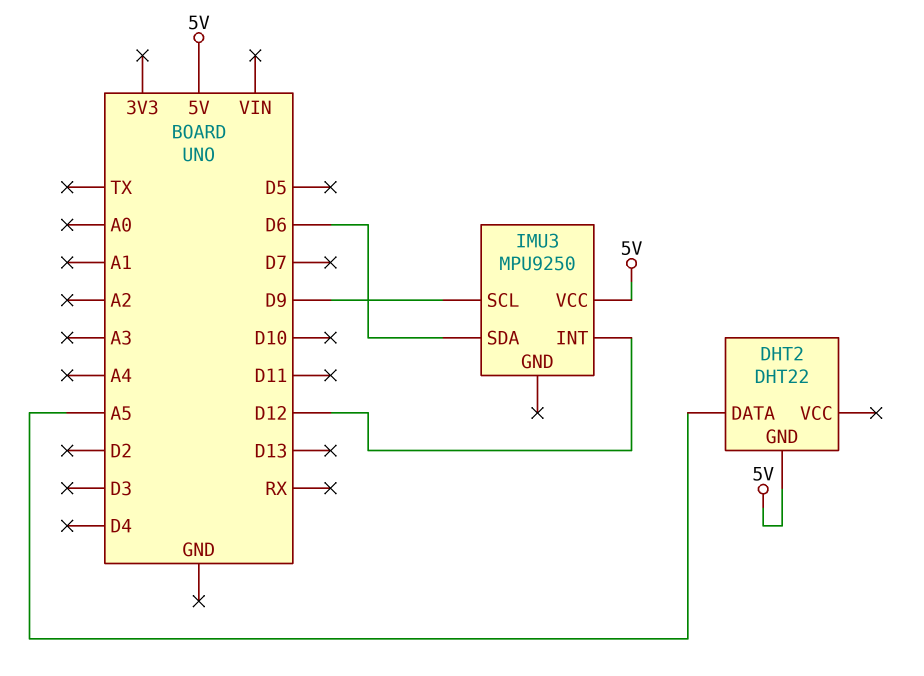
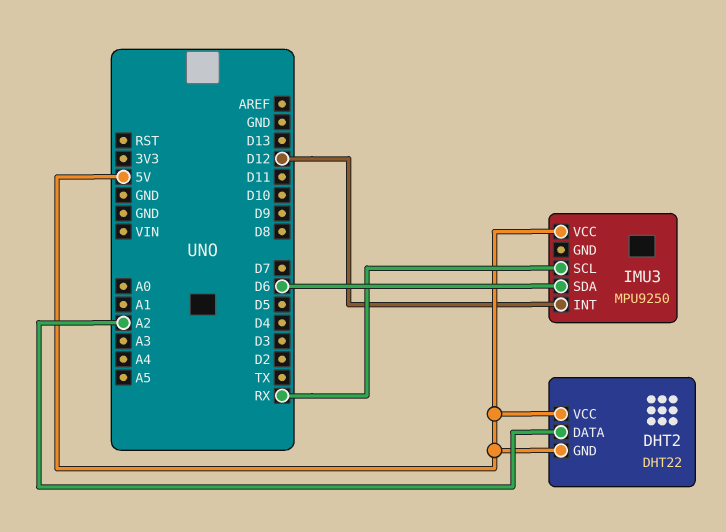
DHT2 pin DATA: A5 -> A2
DHT2 pin VCC: none -> 5V
IMU3 pin SCL: D9 -> RX

